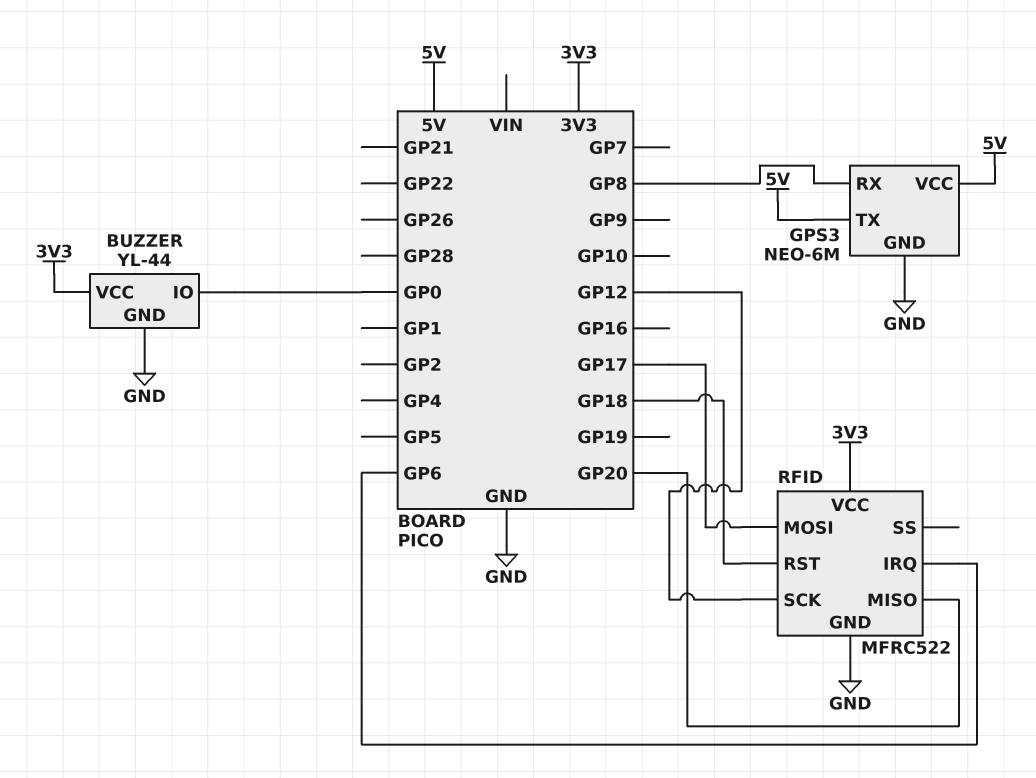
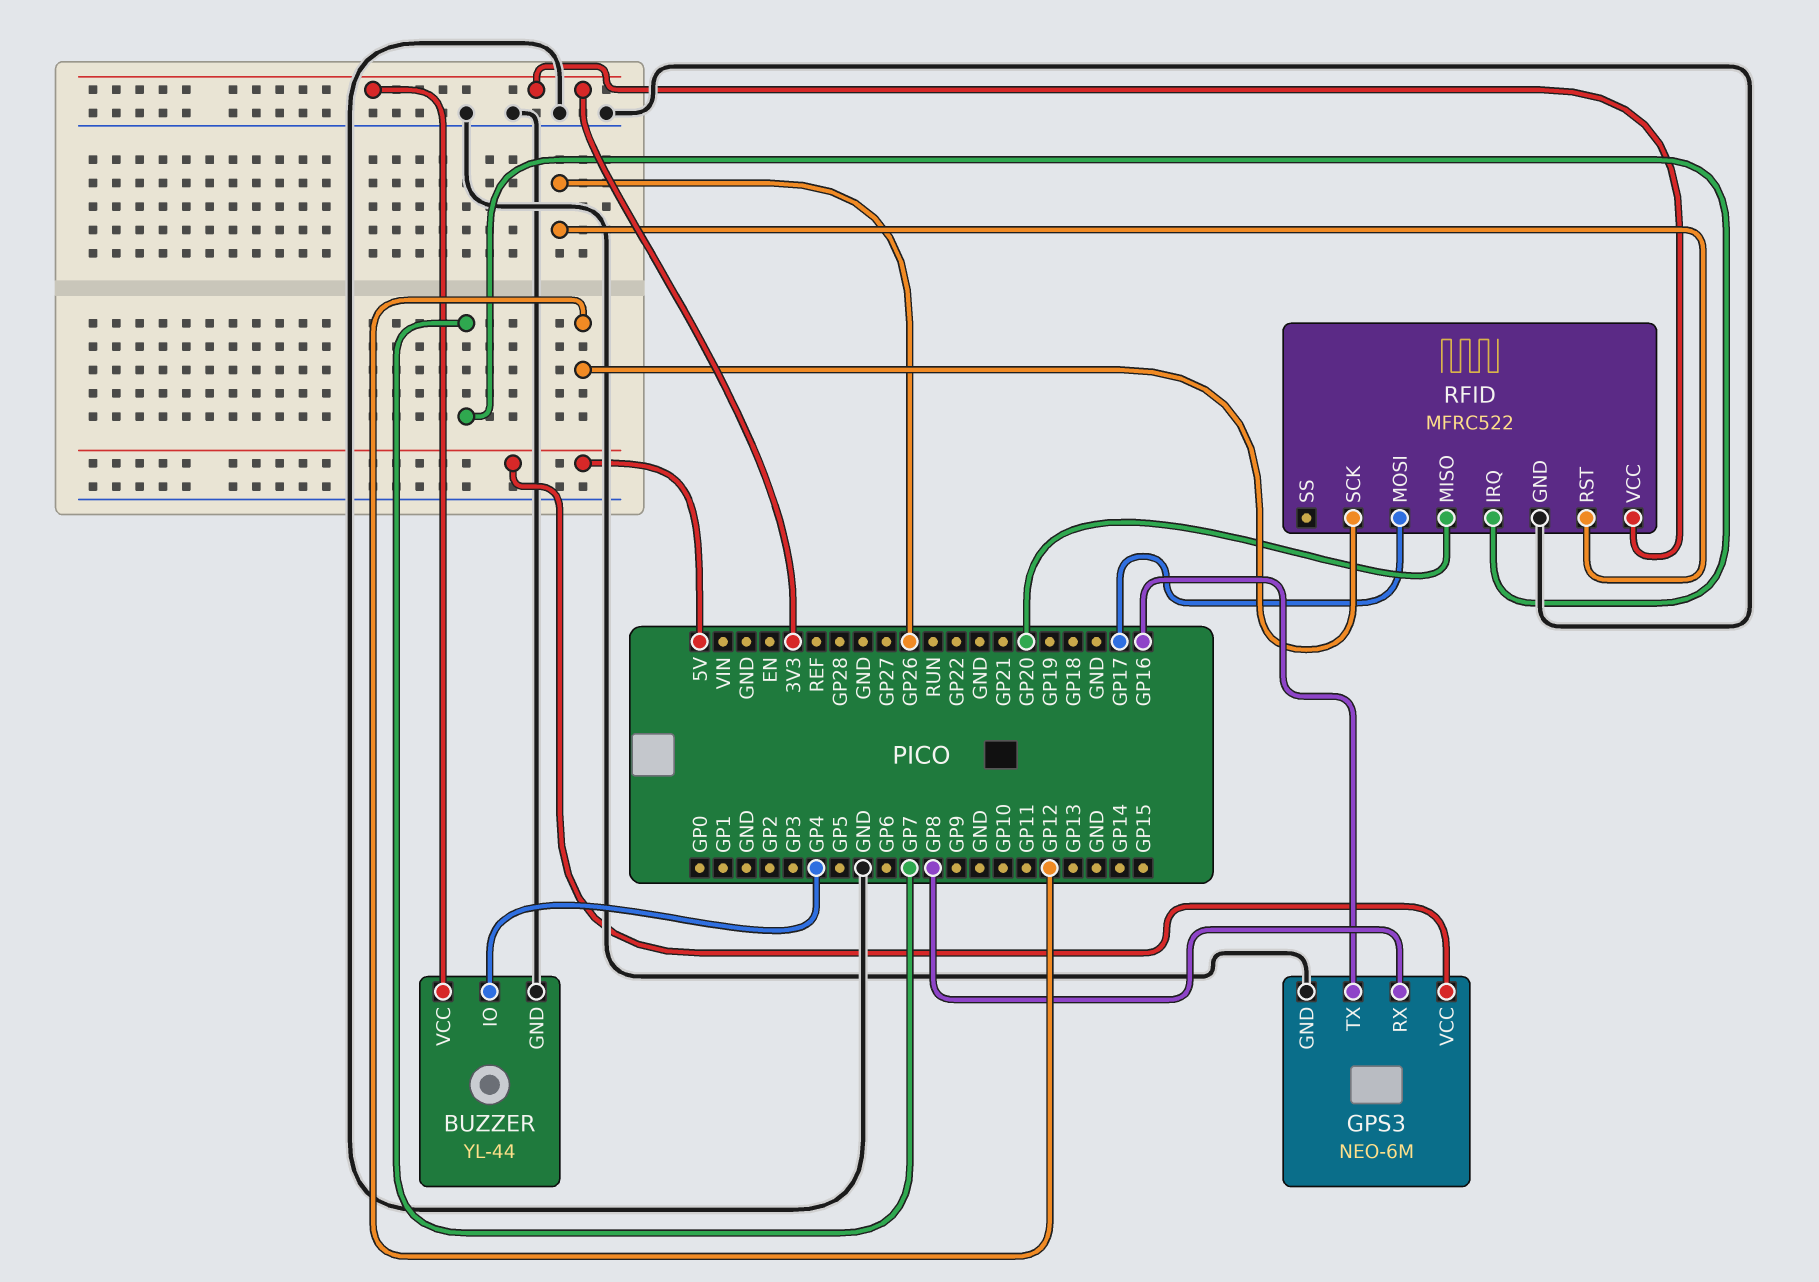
BUZZER pin IO: GP0 -> GP4
GPS3 pin TX: 5V -> GP16
RFID pin IRQ: GP6 -> GP7
RFID pin RST: GP18 -> GP26

